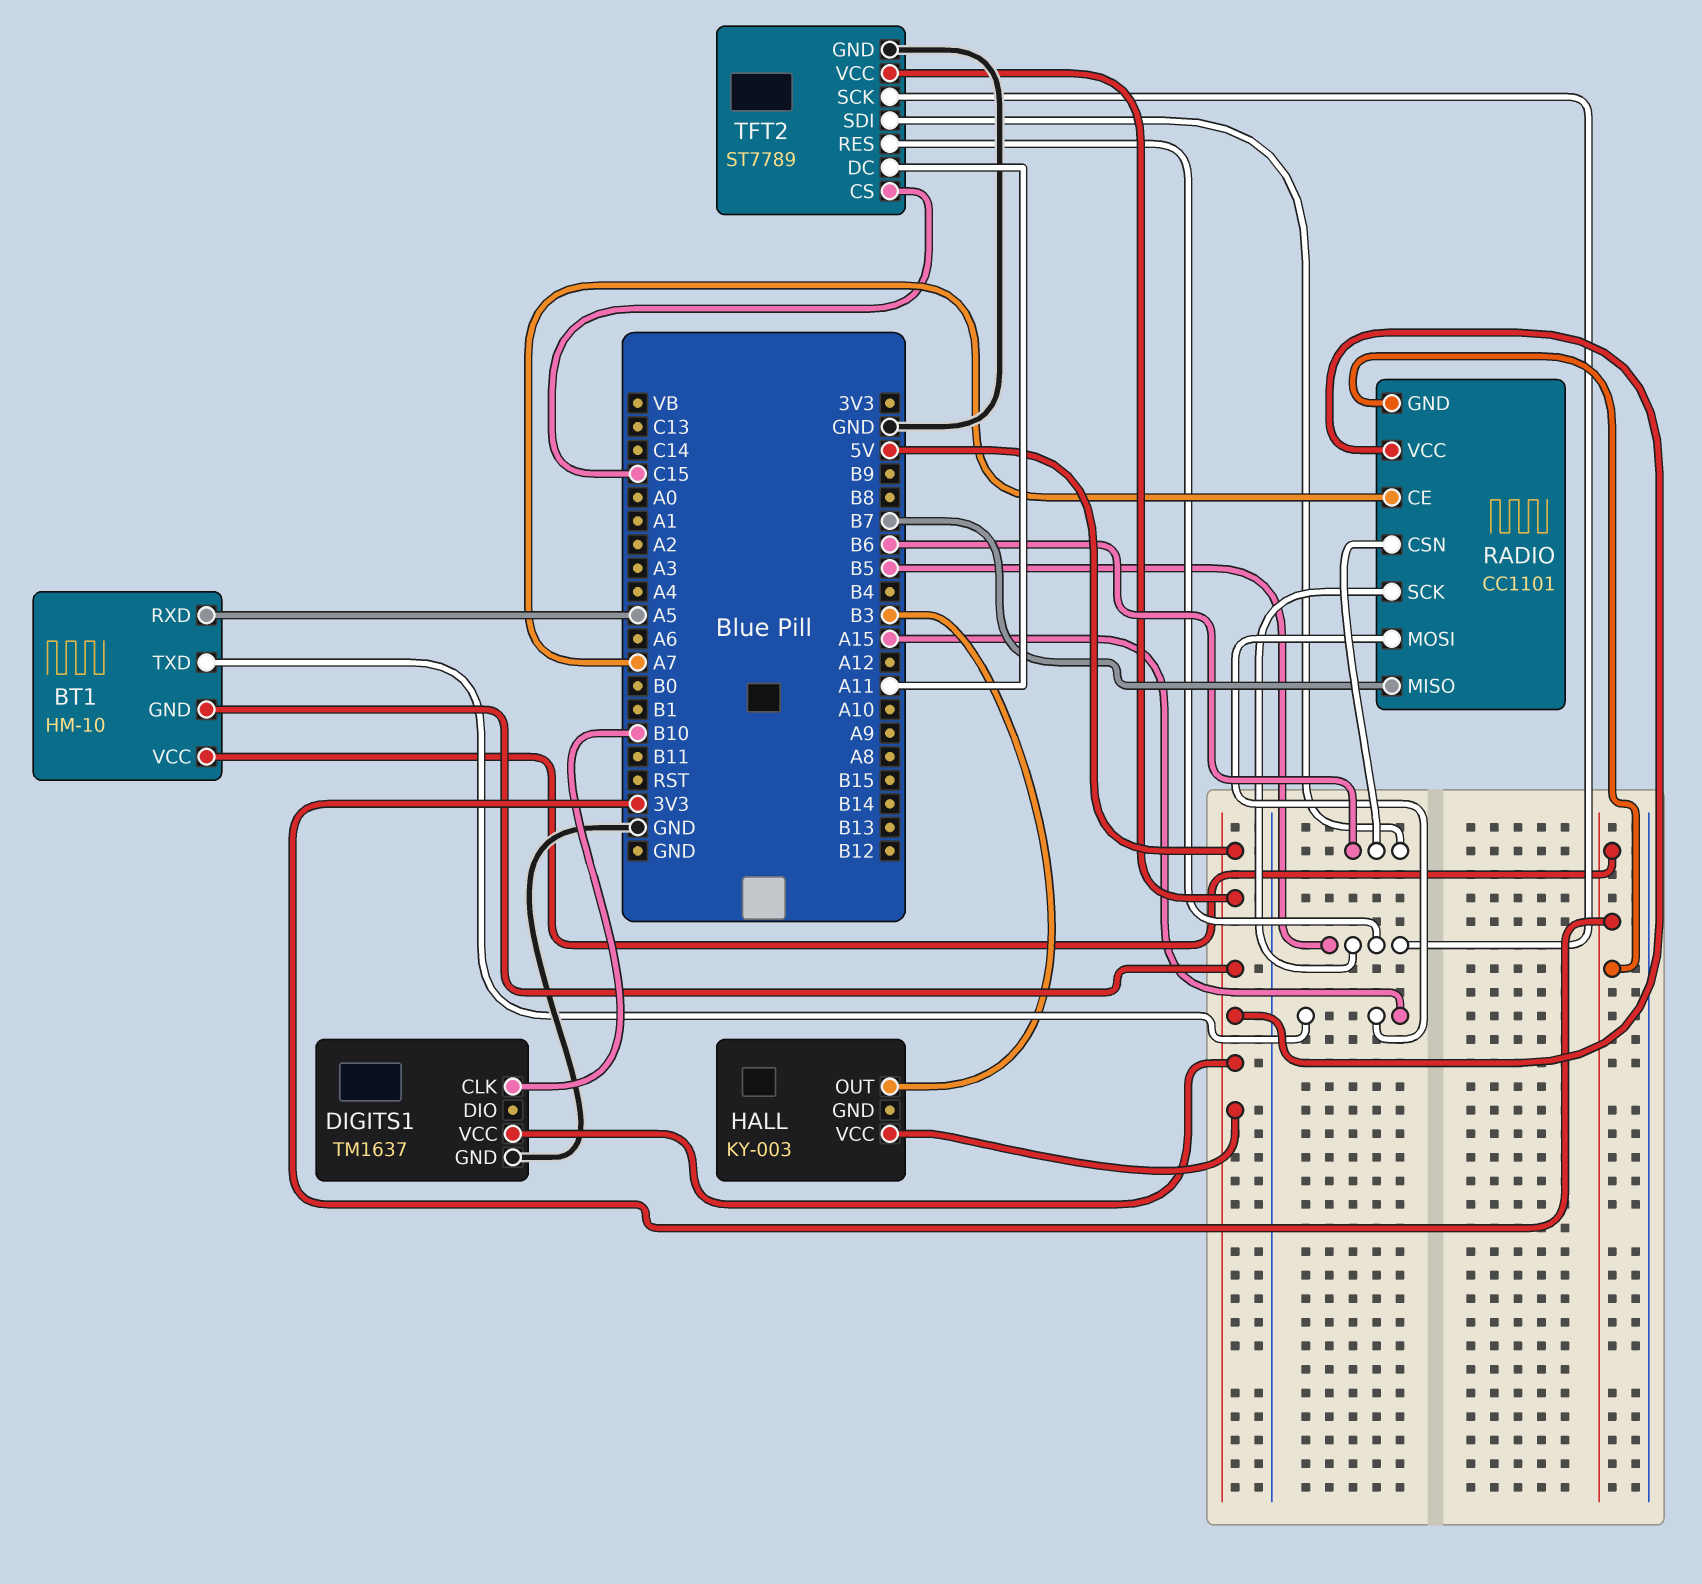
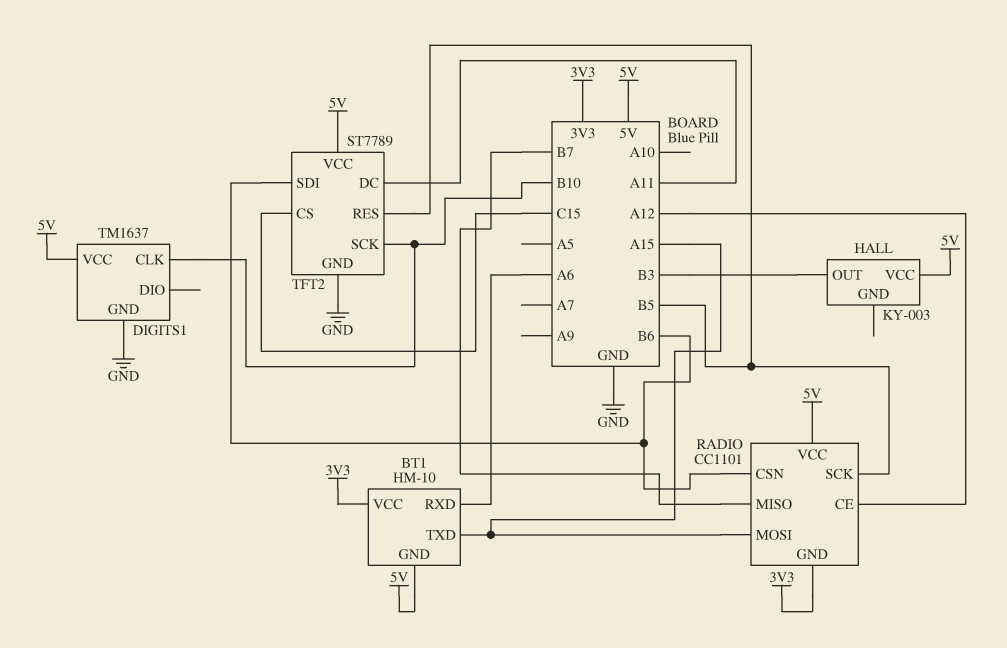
BT1 pin RXD: A5 -> A6
RADIO pin CE: A7 -> A12
TFT2 pin SCK: B5 -> B10

